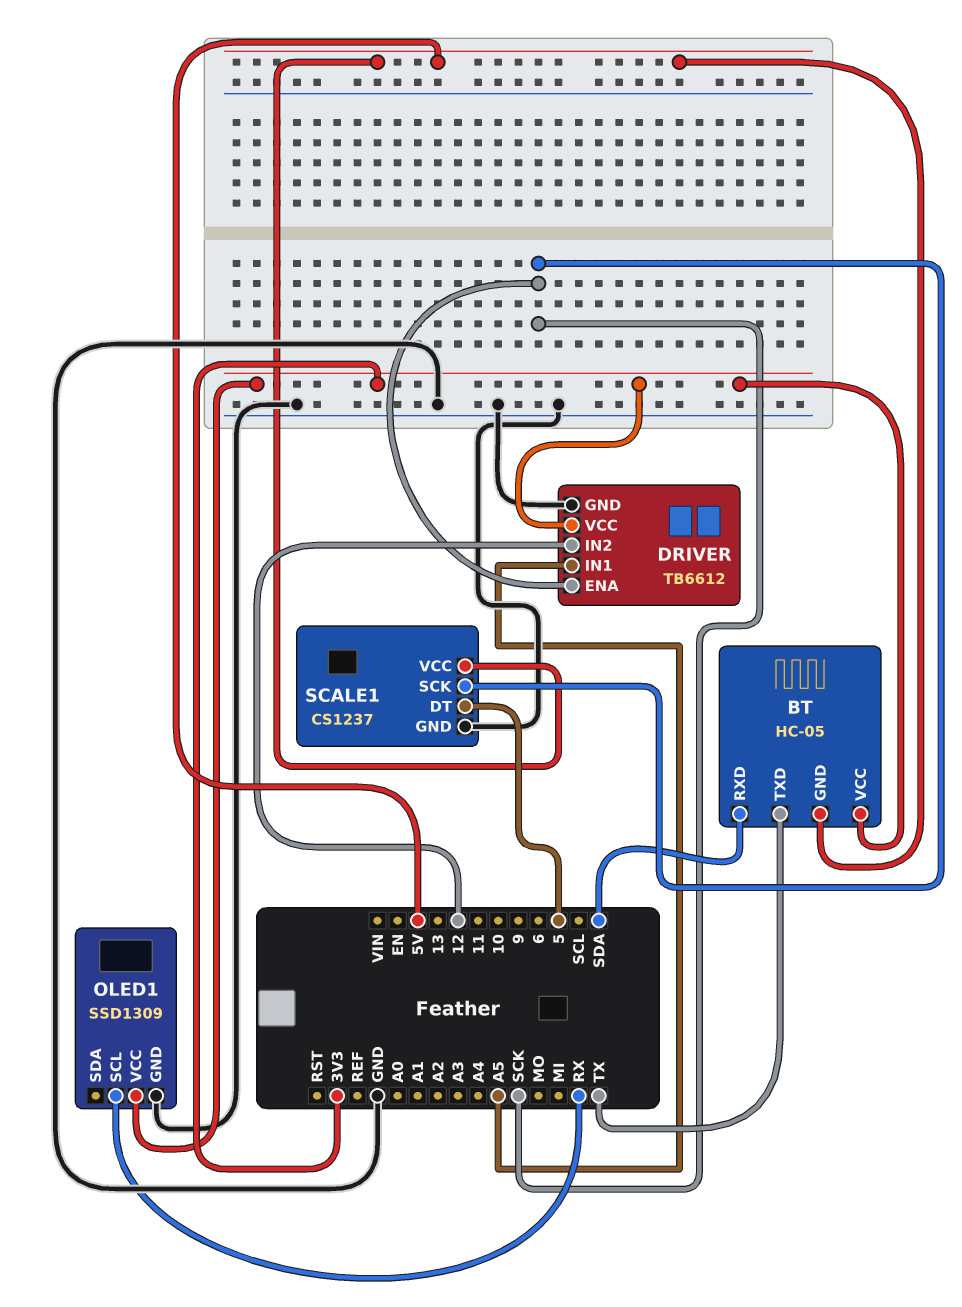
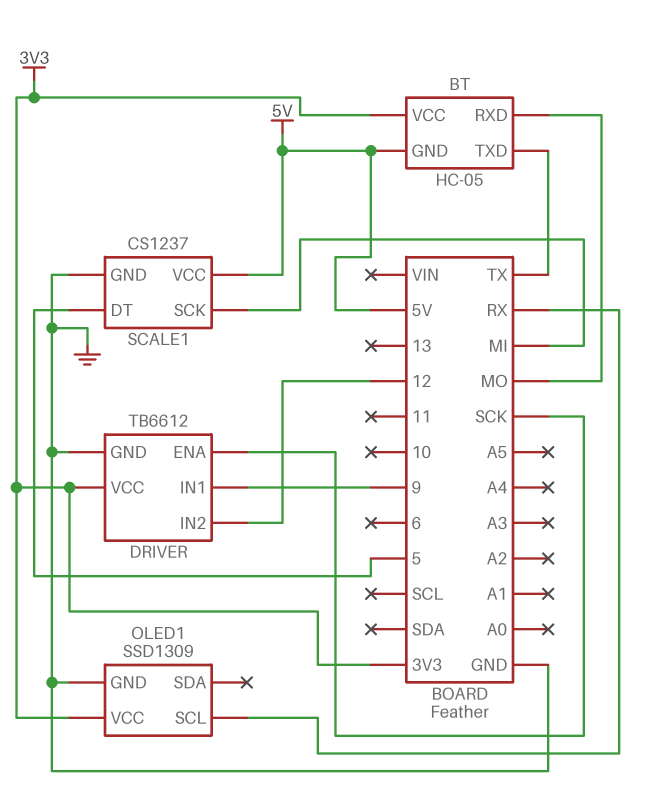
BT pin RXD: SDA -> MO
DRIVER pin IN1: A5 -> 9
SCALE1 pin SCK: SCK -> MI

